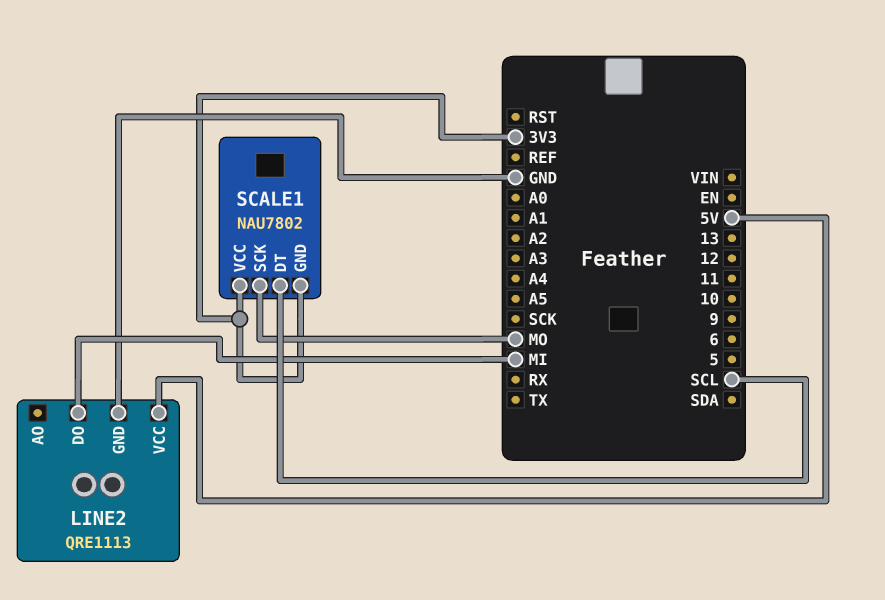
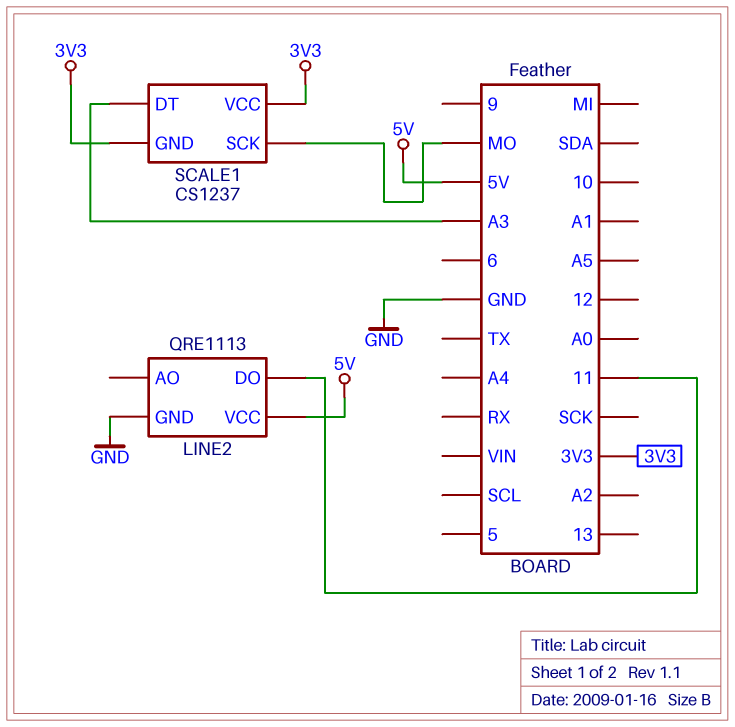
LINE2 pin DO: MI -> 11
SCALE1: NAU7802 -> CS1237
SCALE1 pin DT: SCL -> A3

